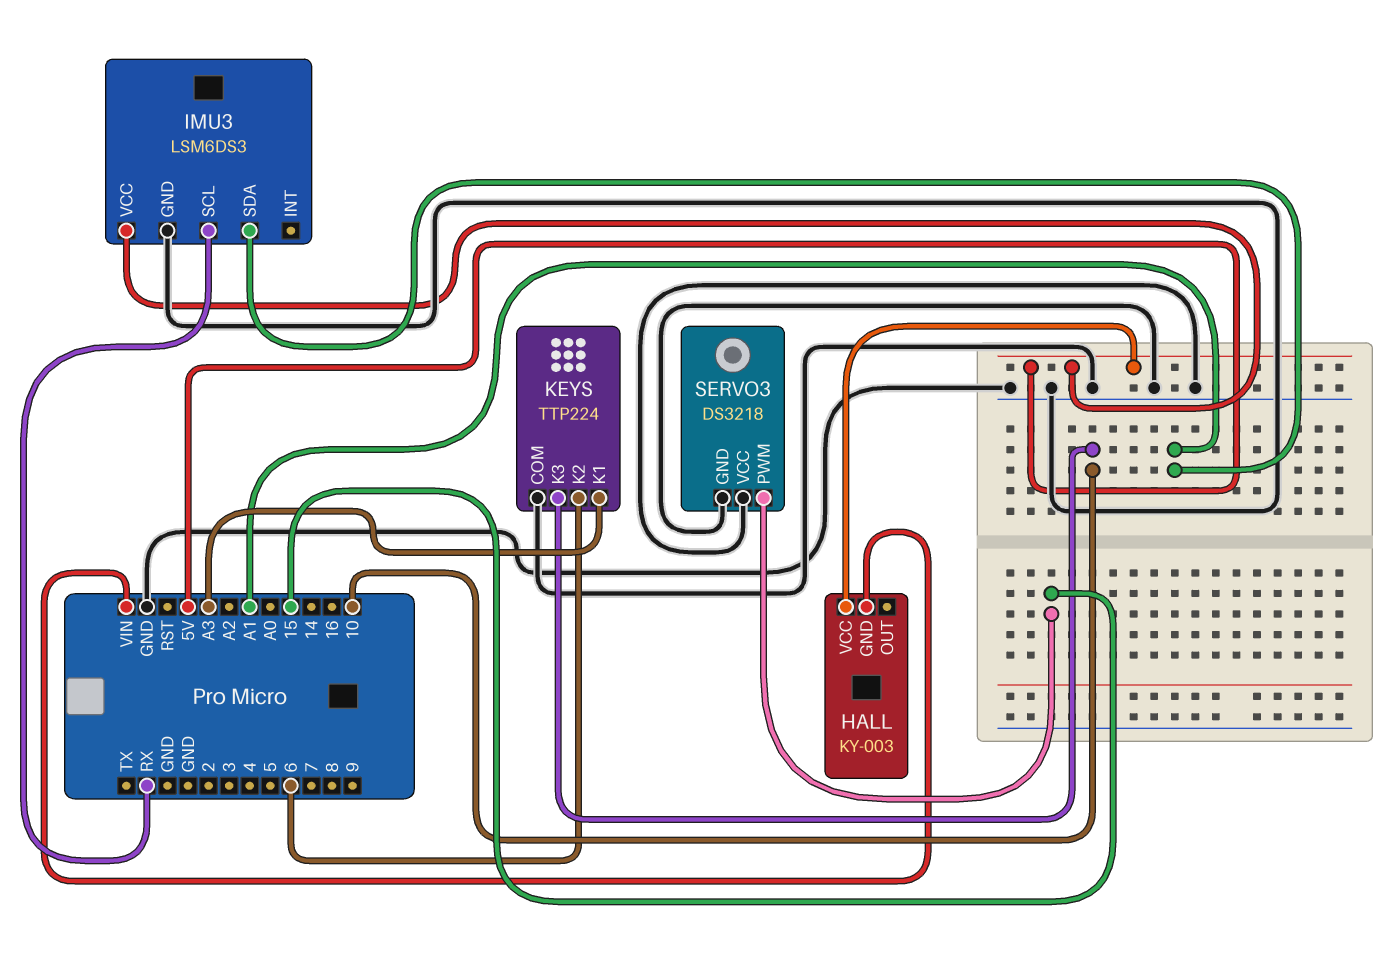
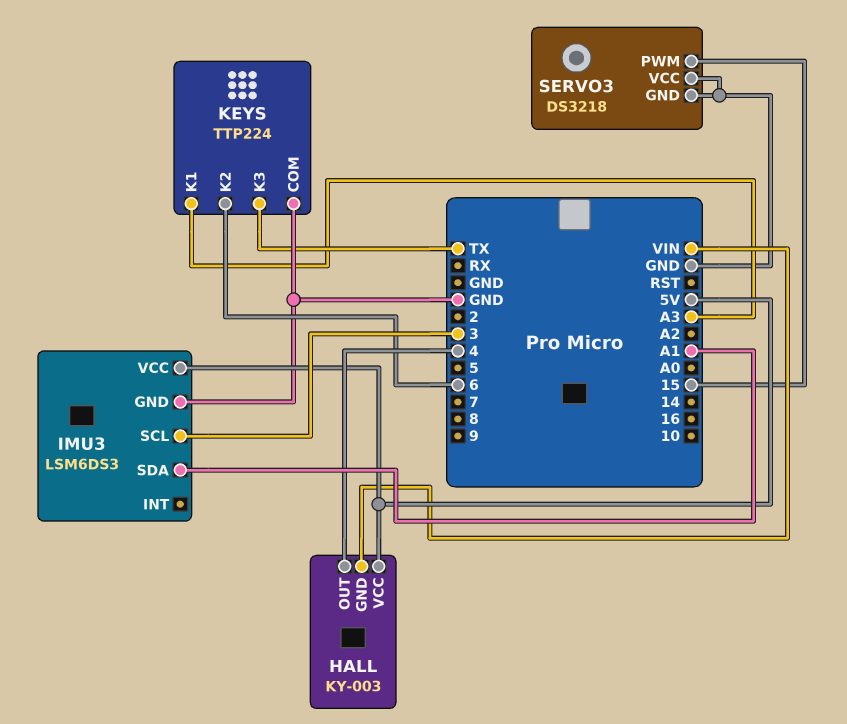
HALL pin OUT: none -> 4
IMU3 pin SCL: RX -> 3
KEYS pin K3: 10 -> TX

